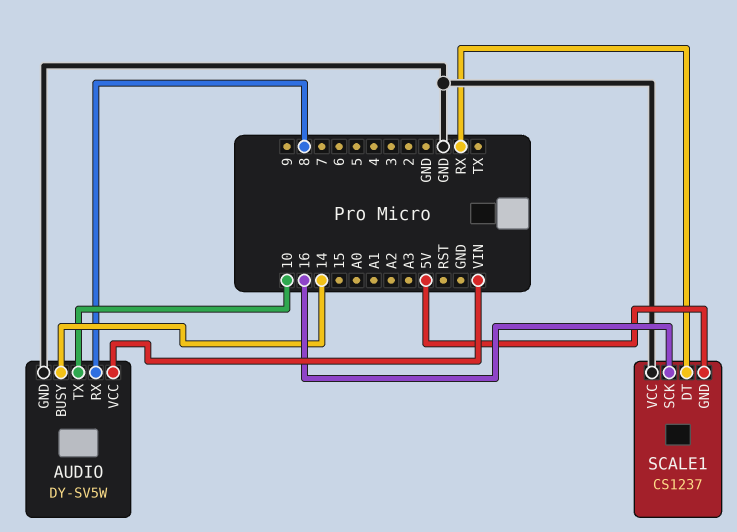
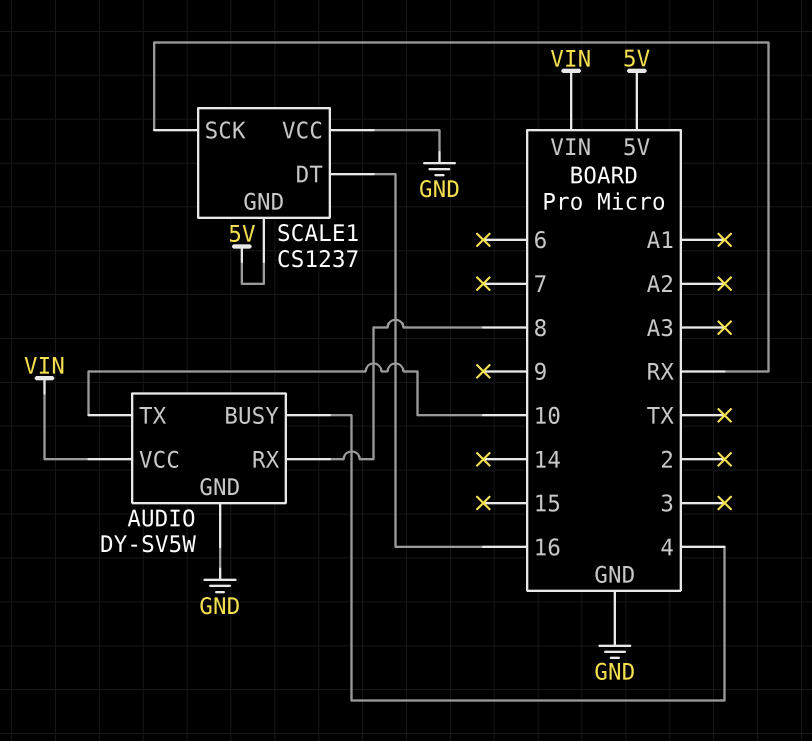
AUDIO pin BUSY: 14 -> 4
SCALE1 pin DT: RX -> 16
SCALE1 pin SCK: 16 -> RX

